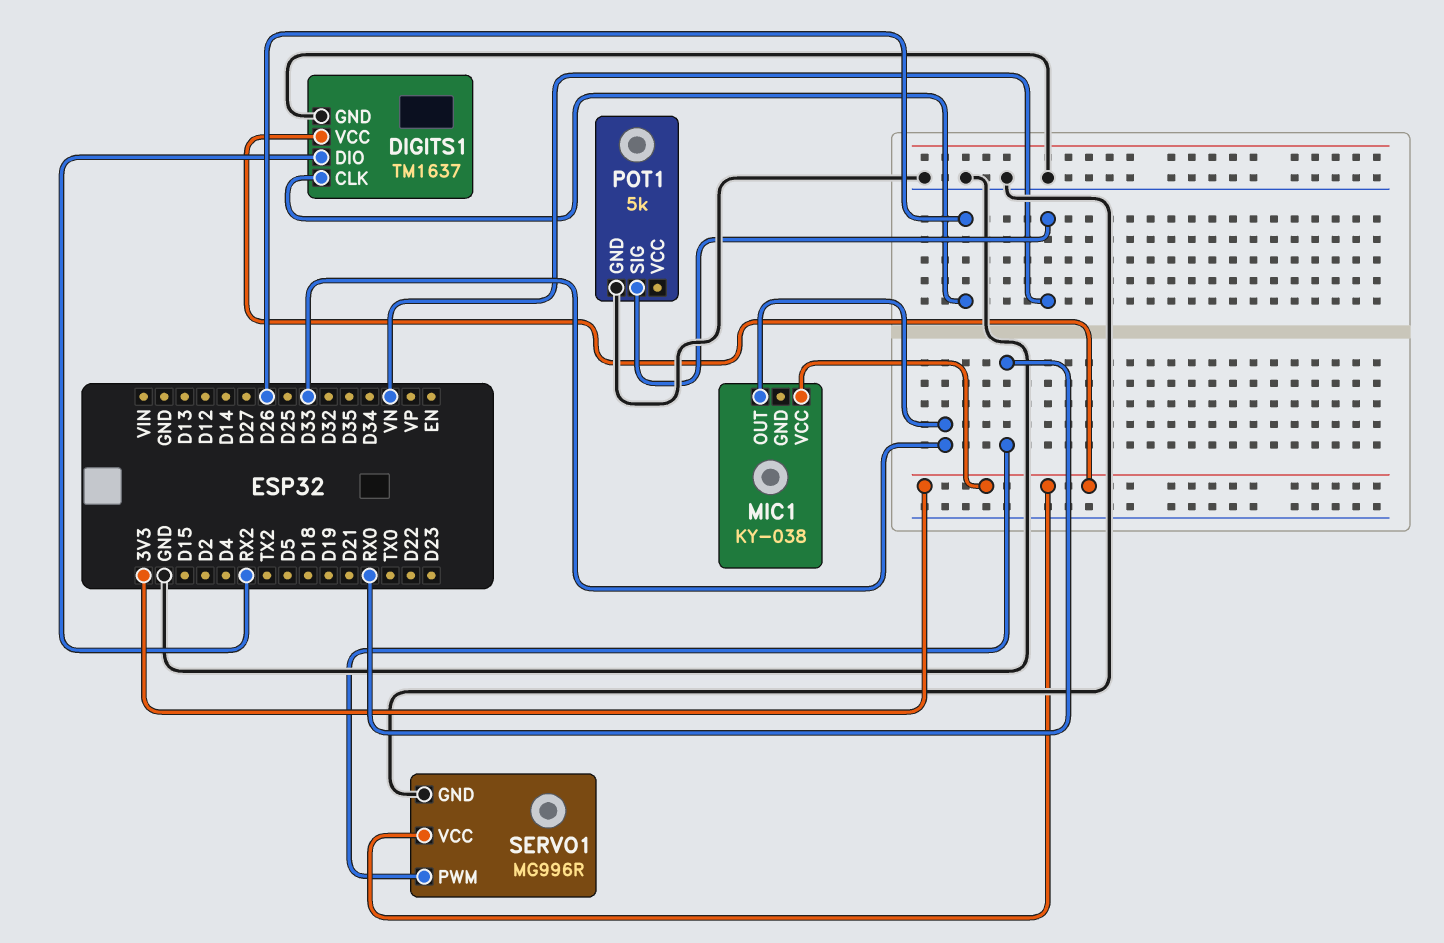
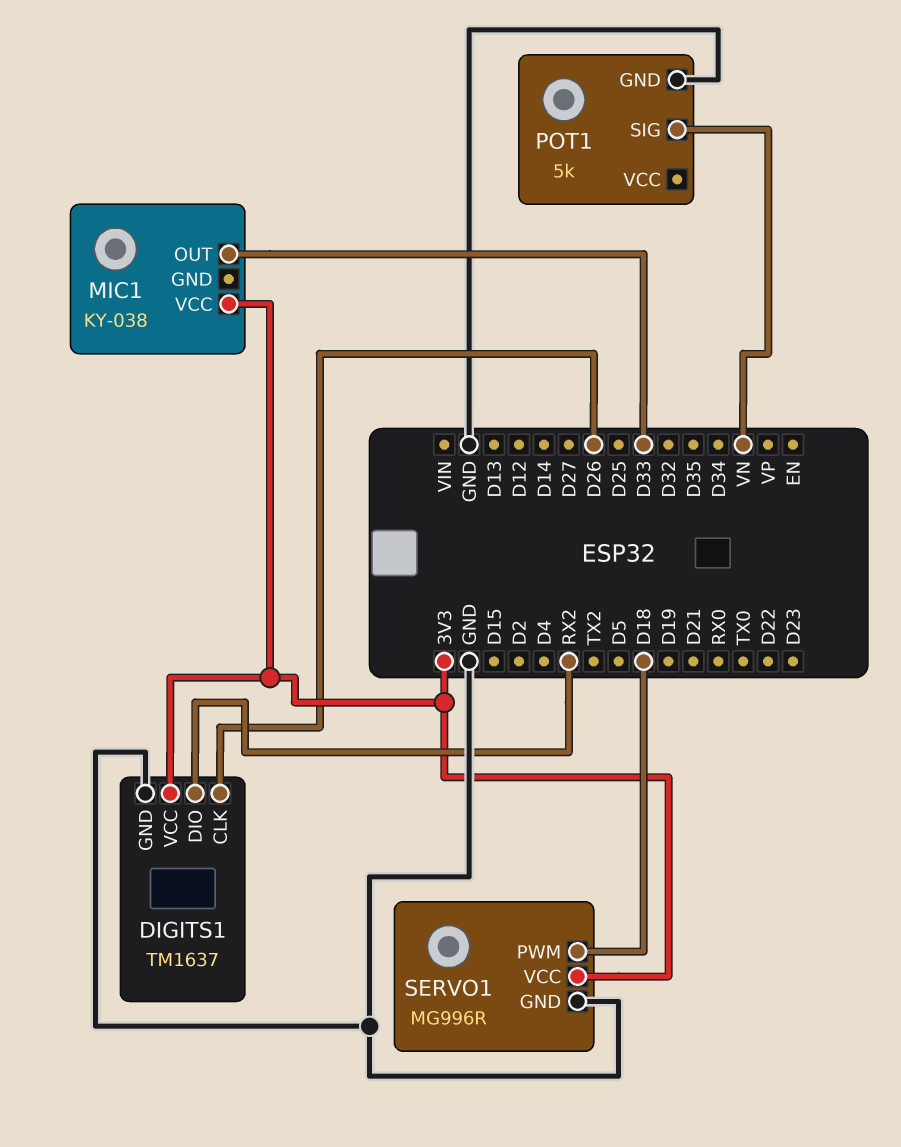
SERVO1 pin PWM: RX0 -> D18

